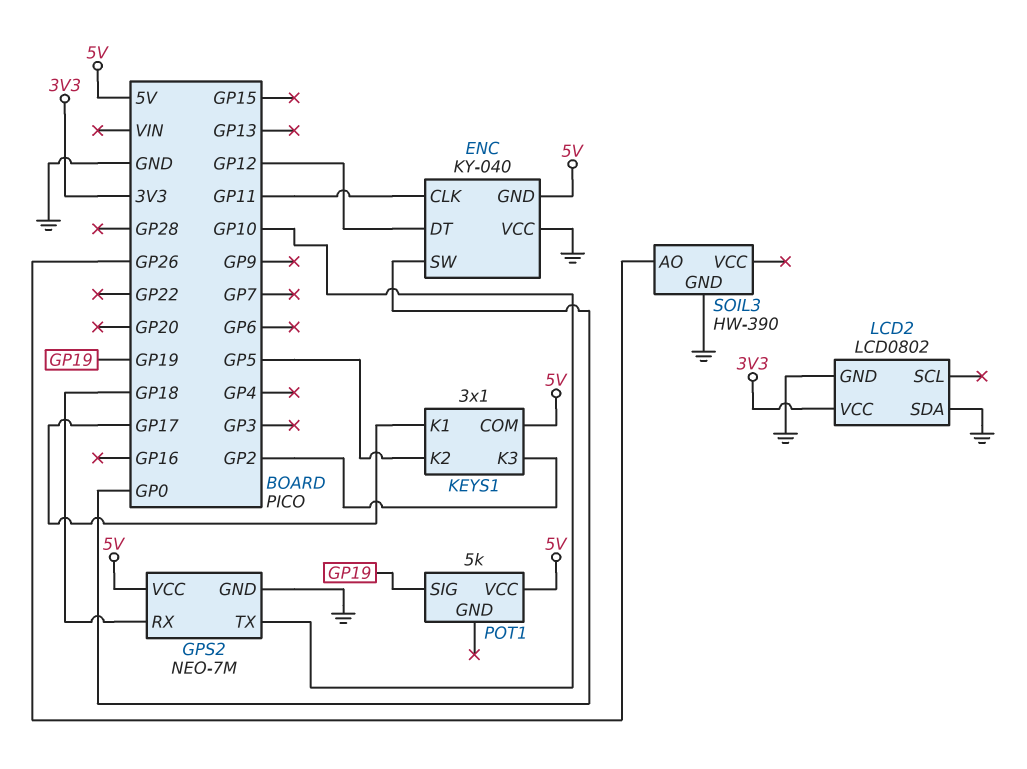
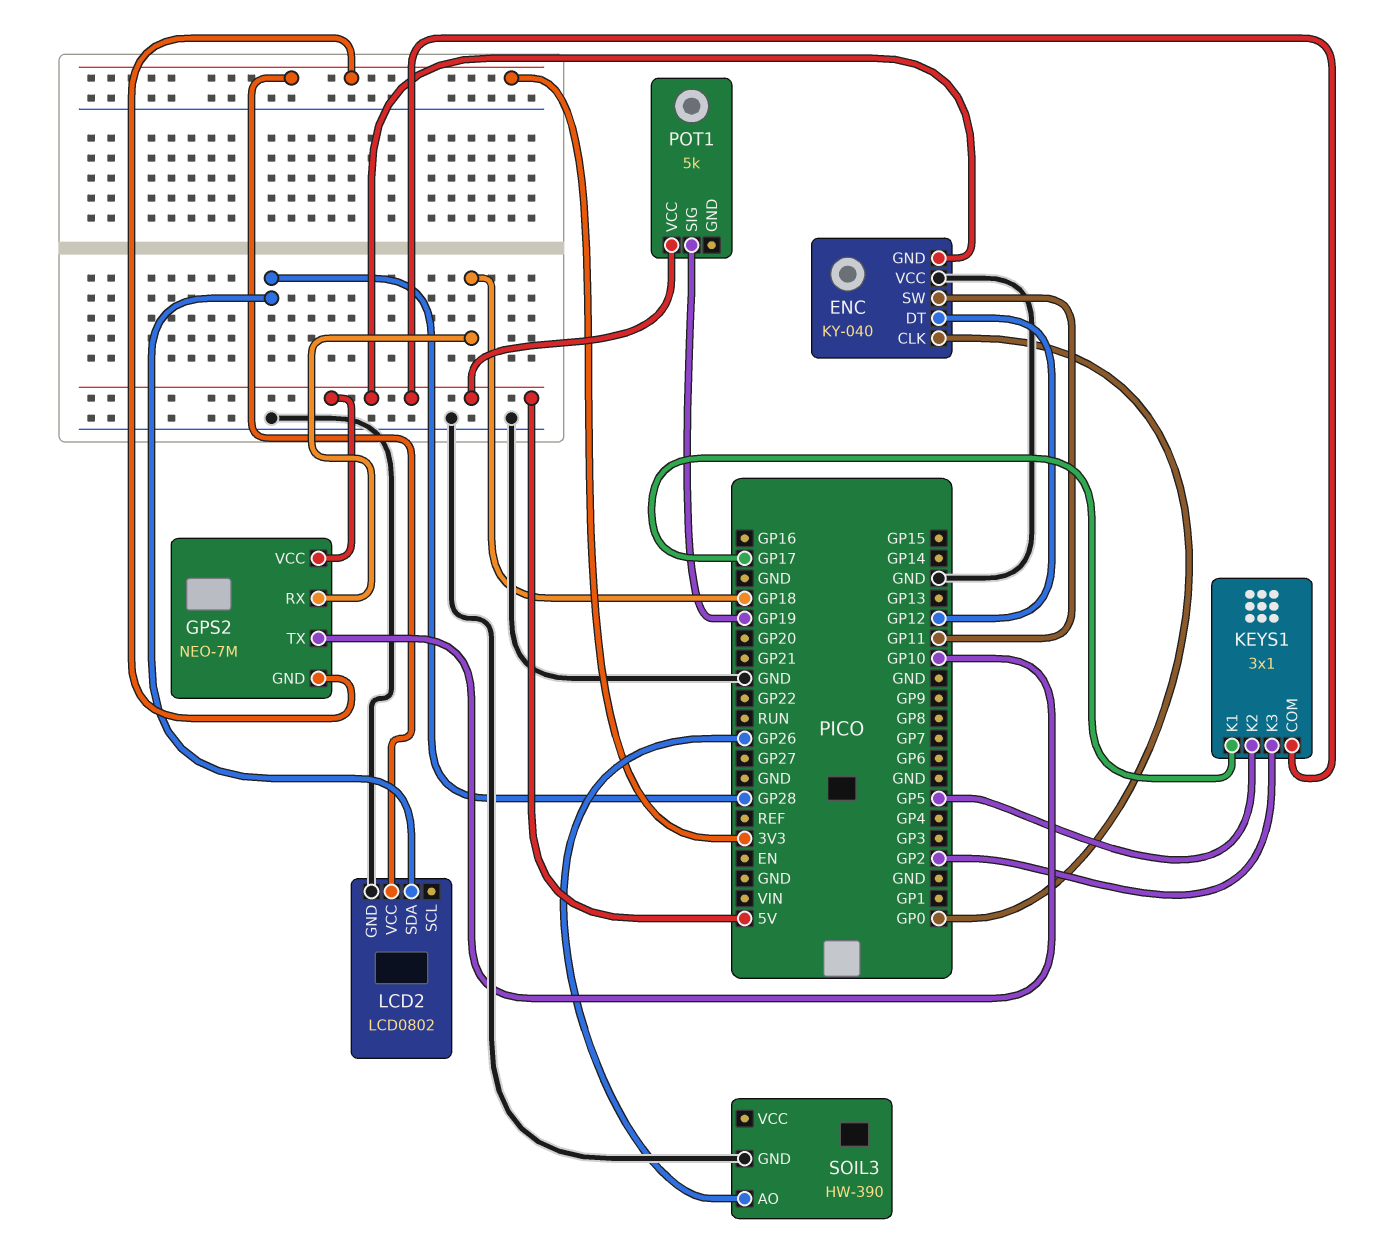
ENC pin CLK: GP11 -> GP0
ENC pin SW: GP0 -> GP11
GPS2 pin GND: GND -> 3V3
LCD2 pin SDA: GND -> GP28

